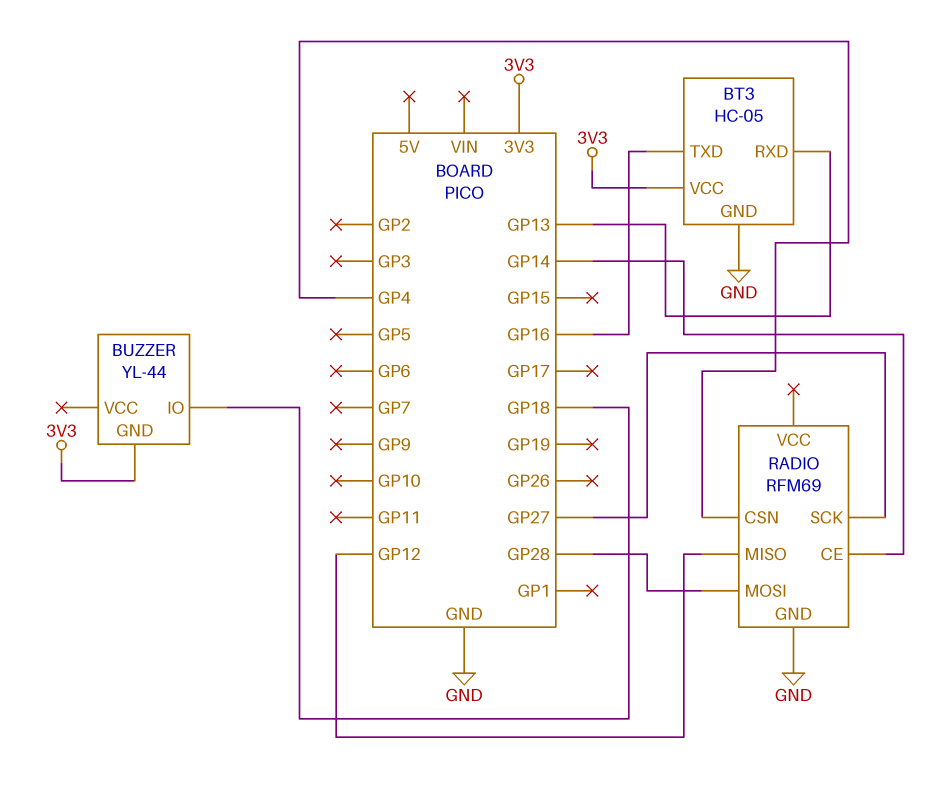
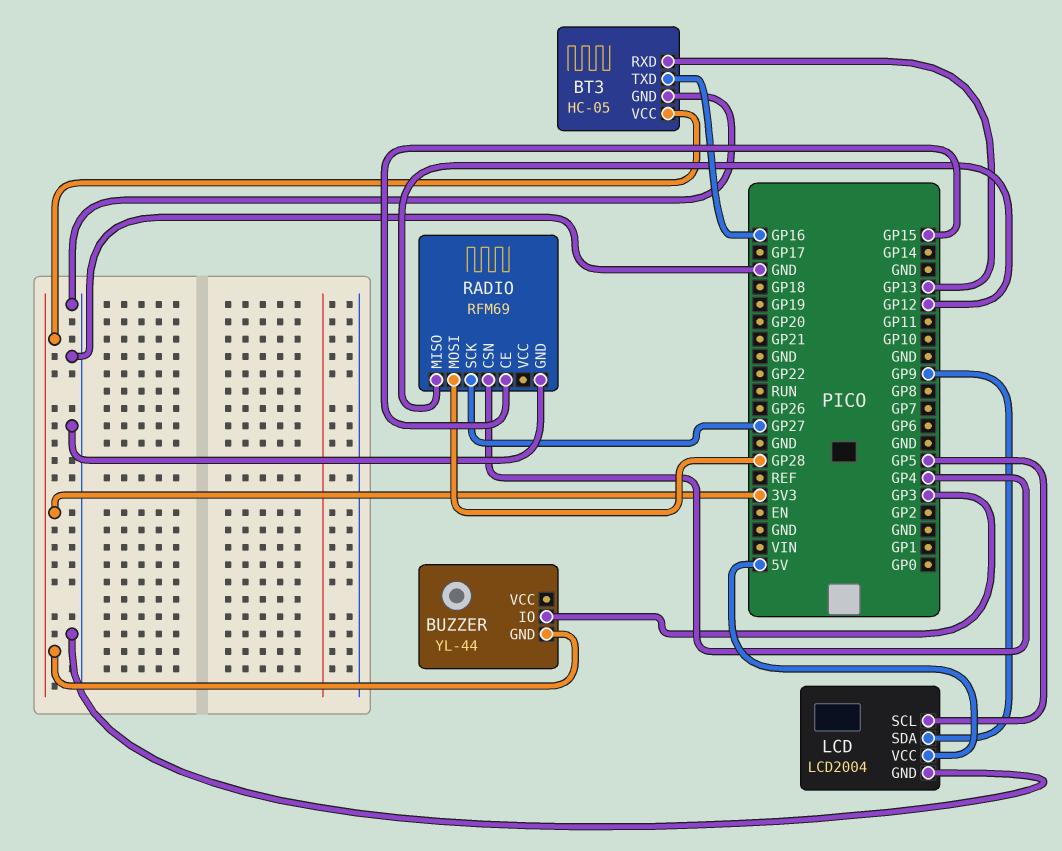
BUZZER pin IO: GP18 -> GP3
LCD: none -> LCD2004
LCD pin GND: none -> GND
LCD pin SCL: none -> GP5
LCD pin SDA: none -> GP9
LCD pin VCC: none -> 5V
RADIO pin CE: GP14 -> GP15

